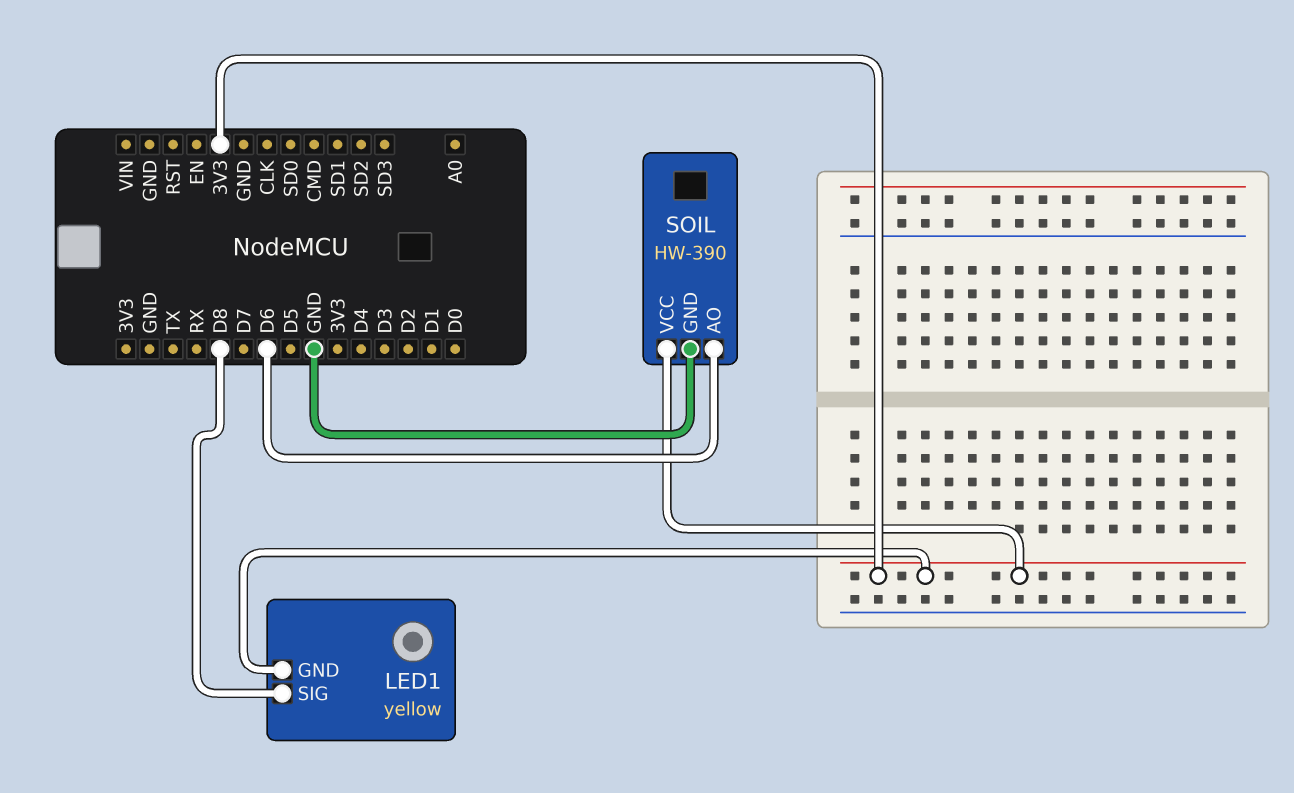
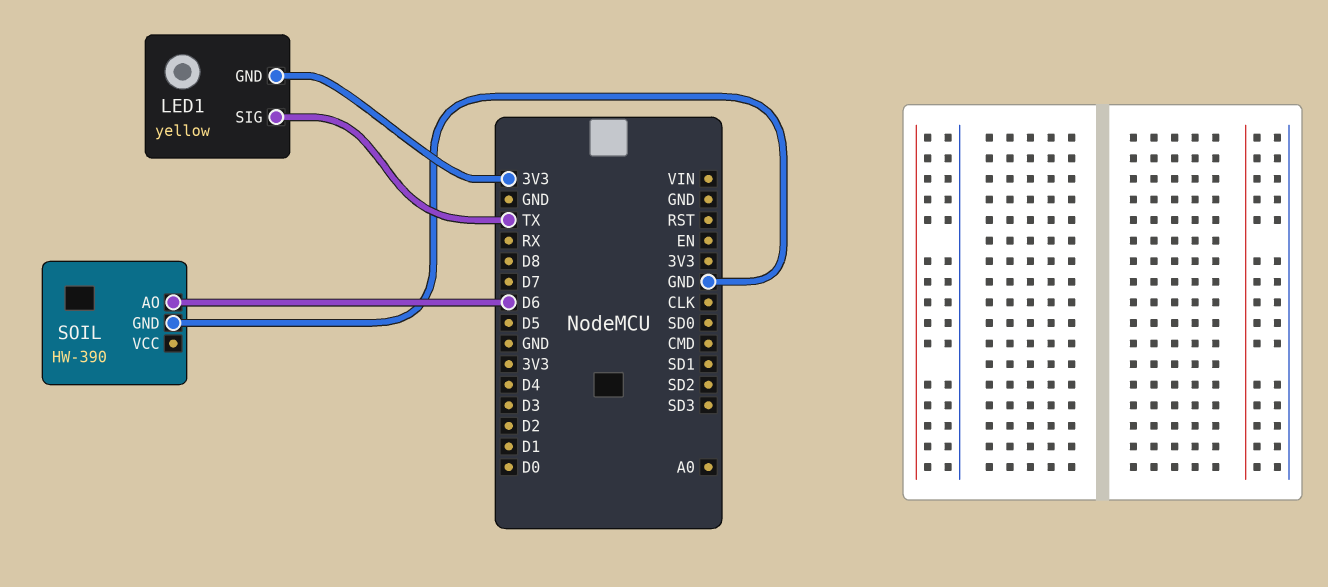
LED1 pin SIG: D8 -> TX
SOIL pin VCC: 3V3 -> none

